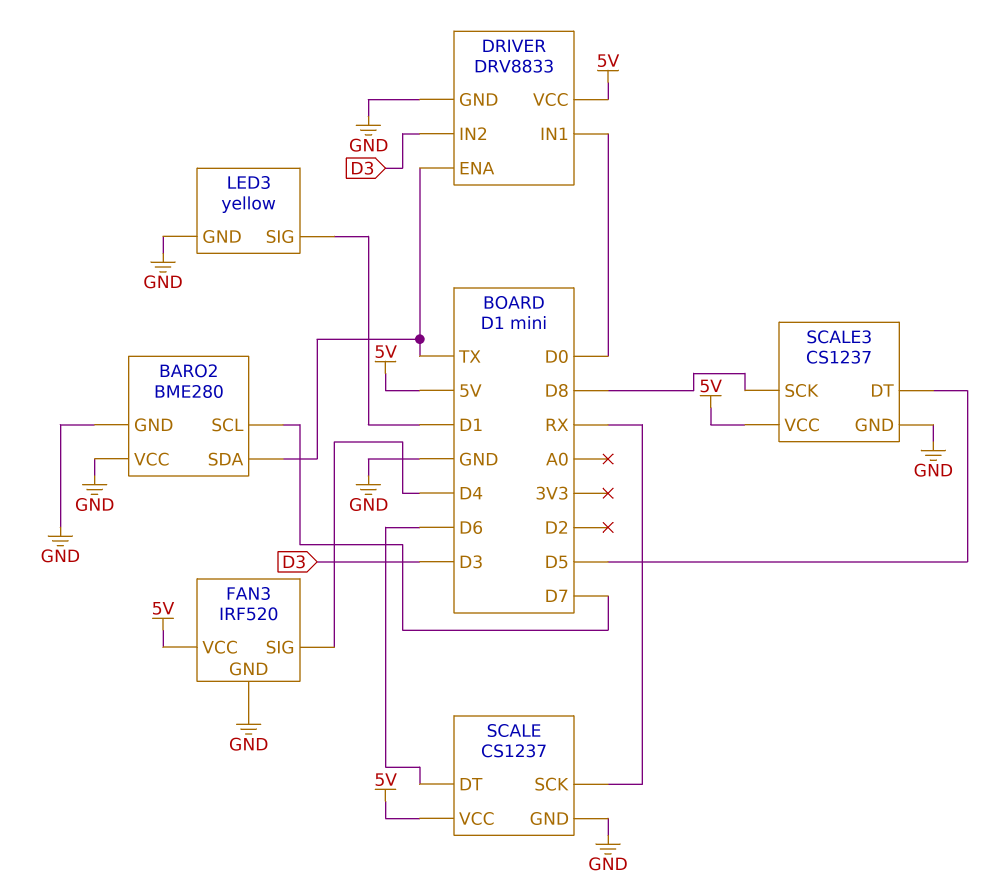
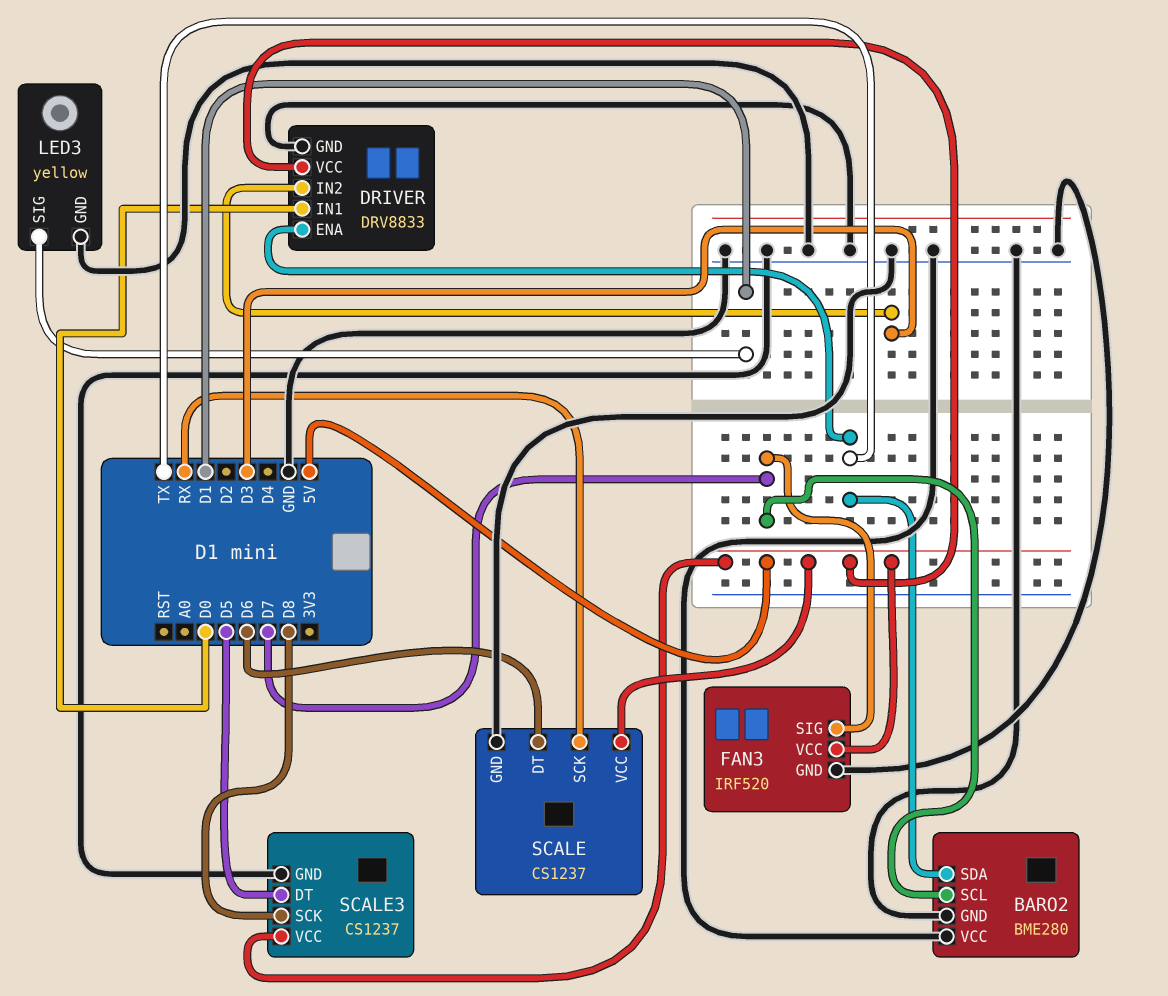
FAN3 pin SIG: D4 -> D7

